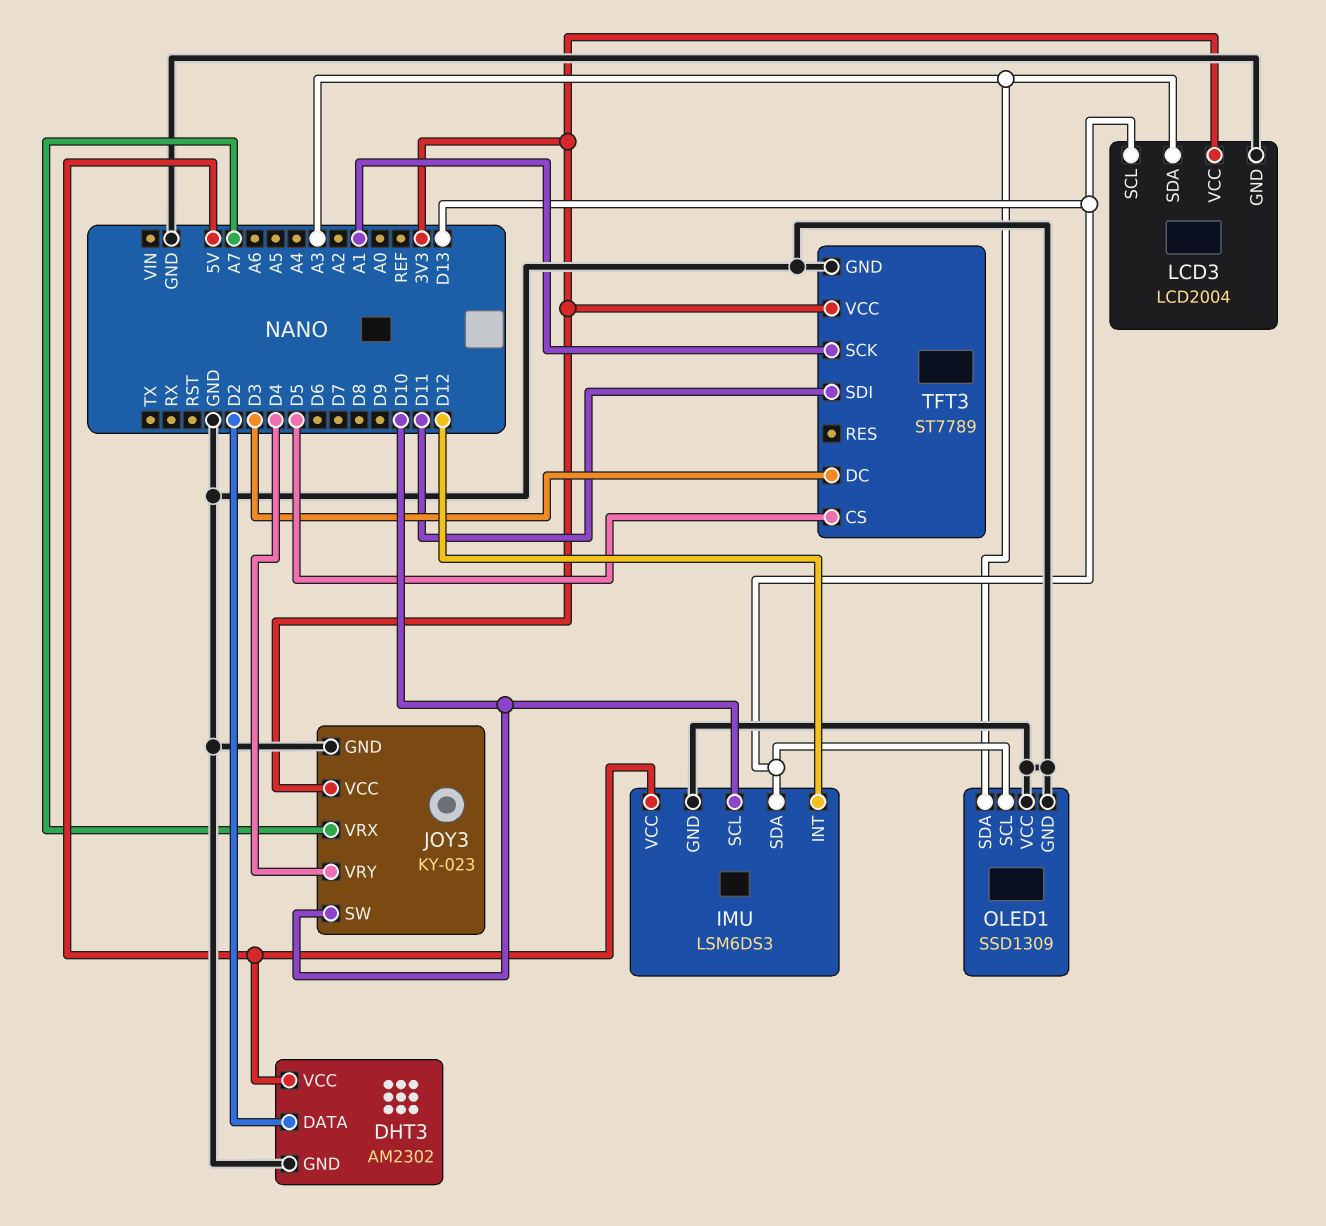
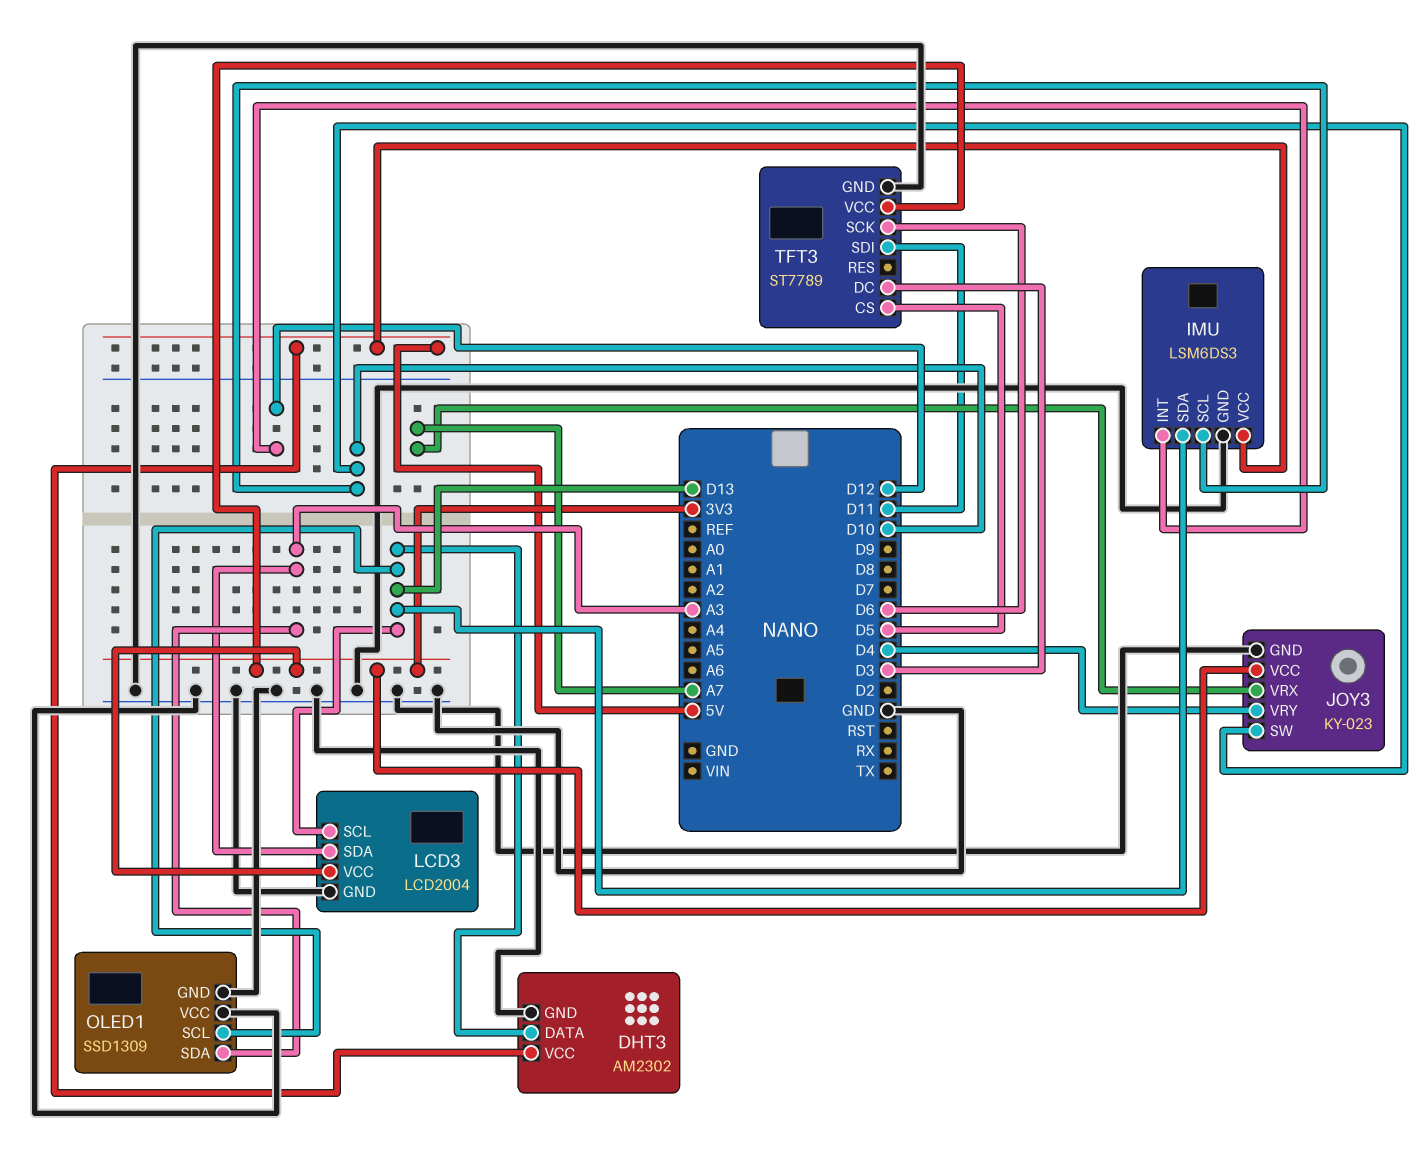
DHT3 pin DATA: D2 -> D13
TFT3 pin SCK: A1 -> D6

